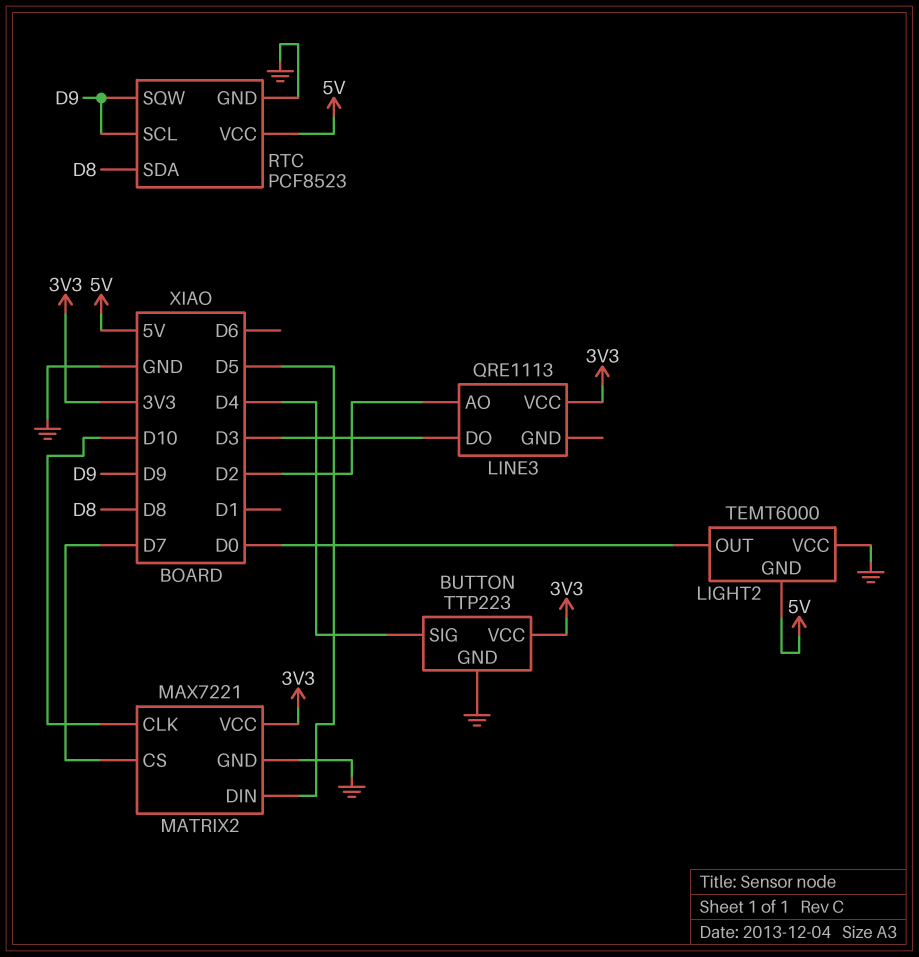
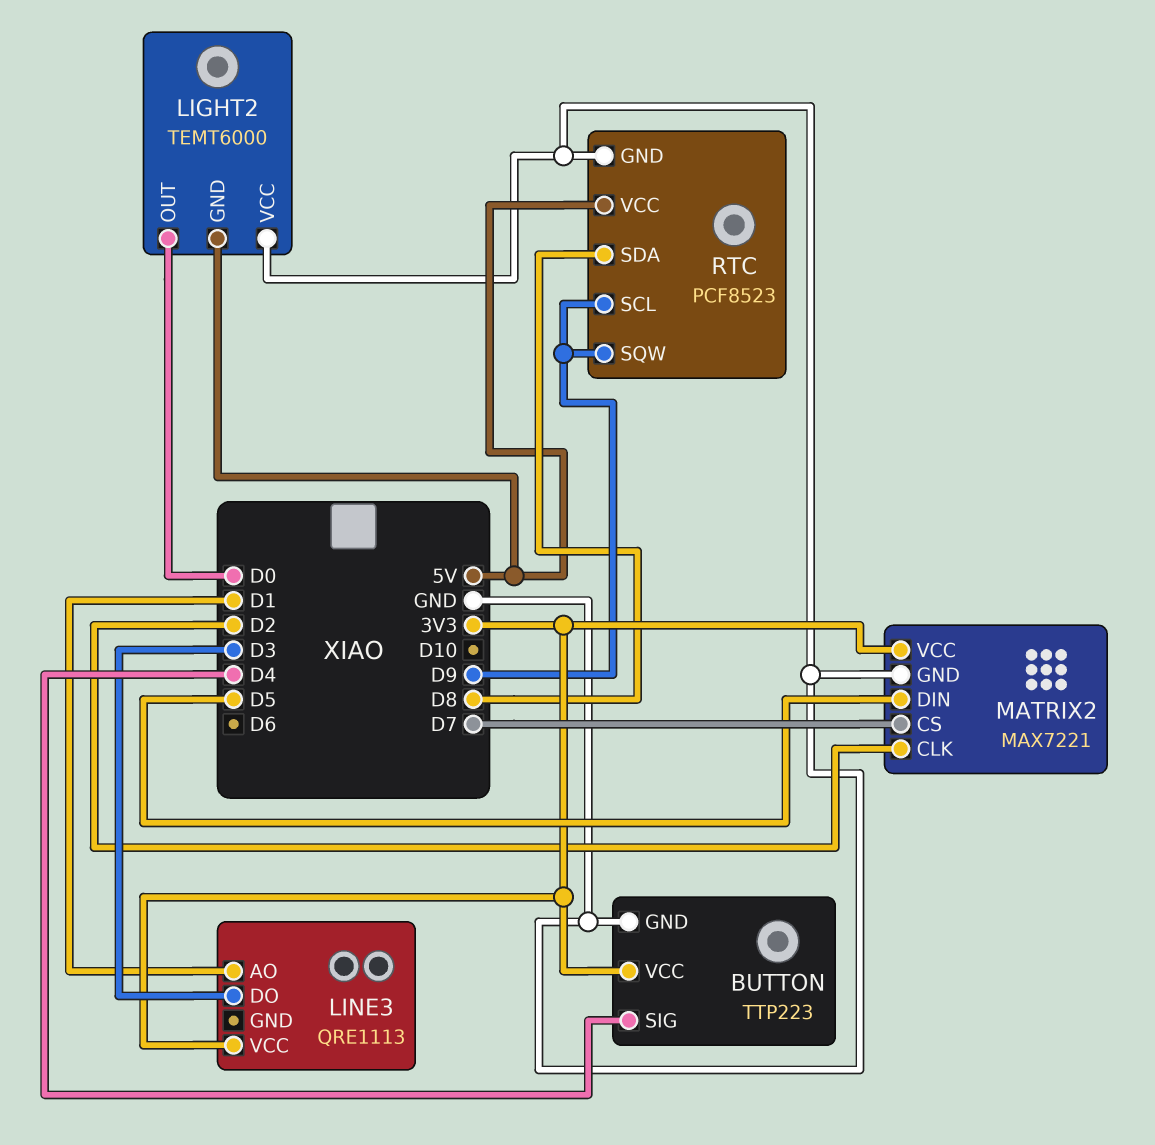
LINE3 pin AO: D2 -> D1
MATRIX2 pin CLK: D10 -> D2

